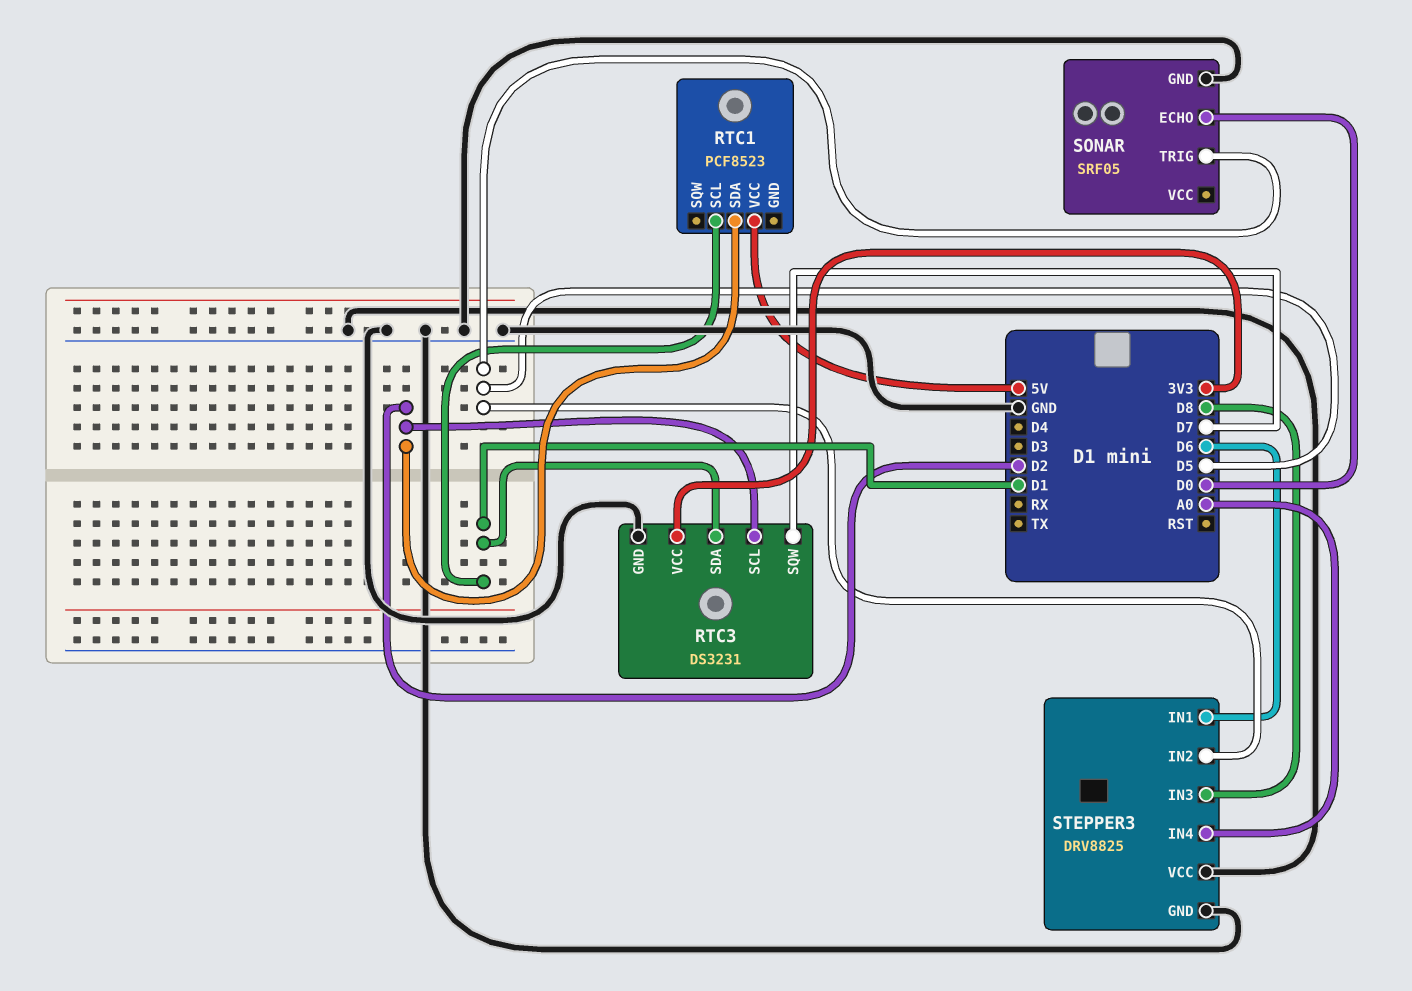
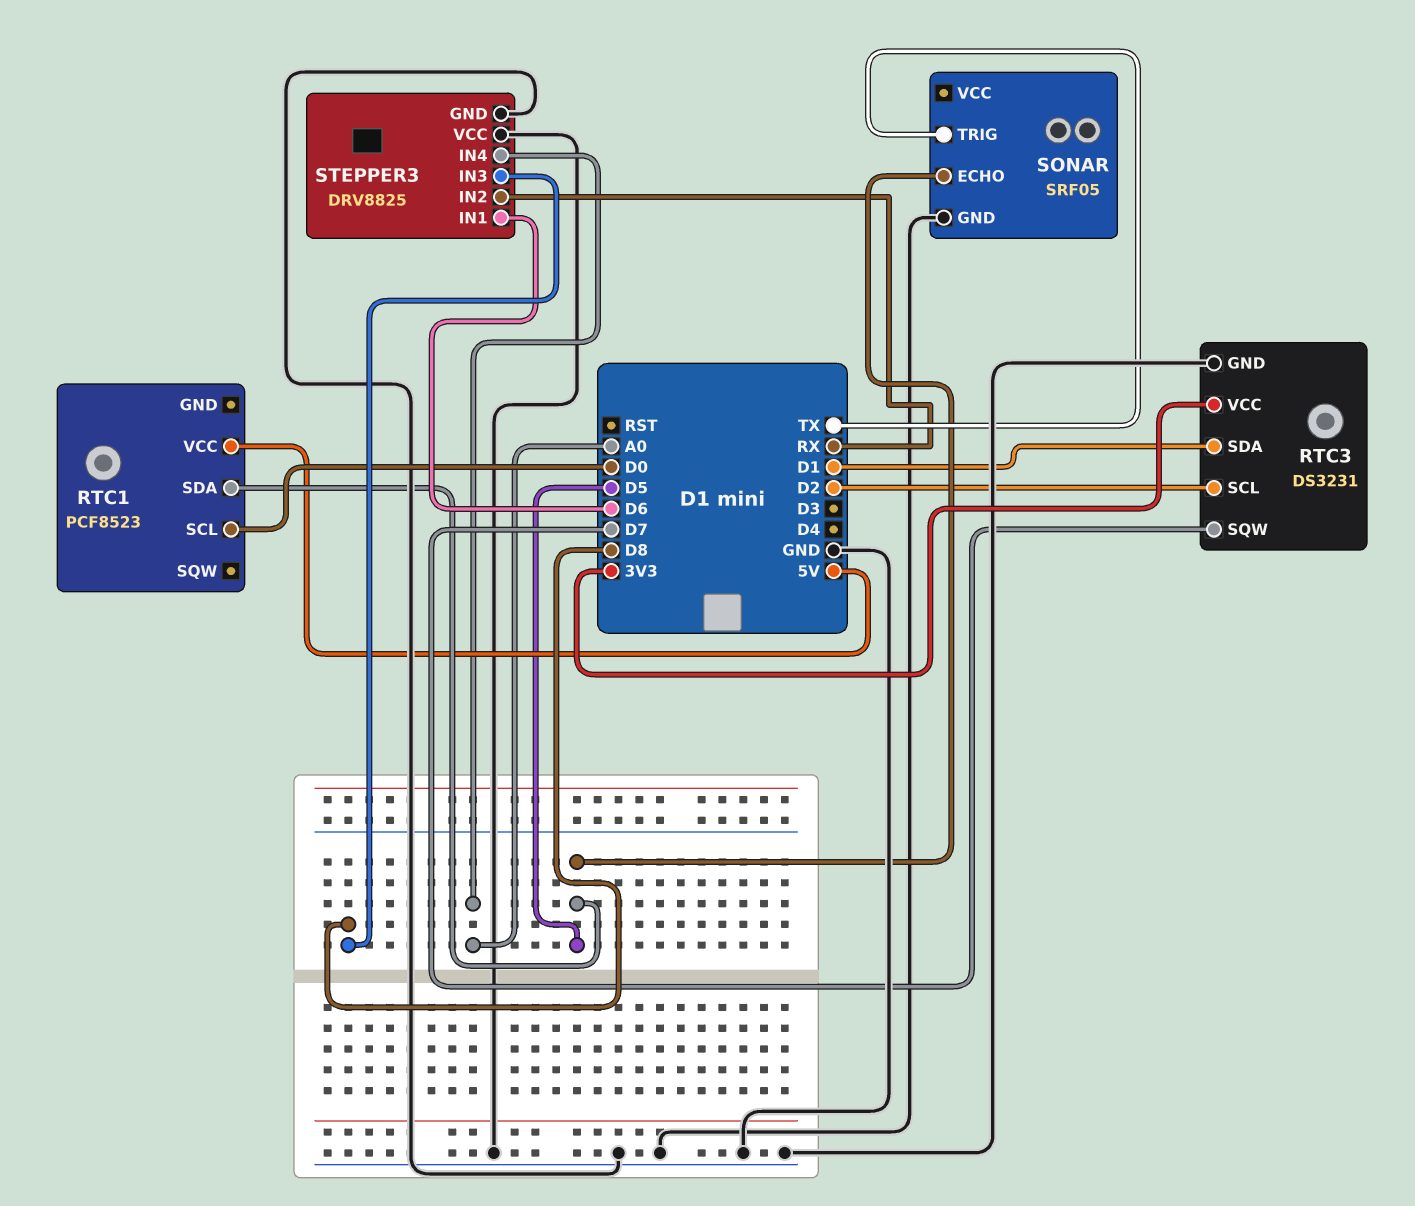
RTC1 pin SCL: D1 -> D0
RTC1 pin SDA: D2 -> D5
SONAR pin ECHO: D0 -> D5
SONAR pin TRIG: D5 -> TX
STEPPER3 pin IN2: D5 -> RX

